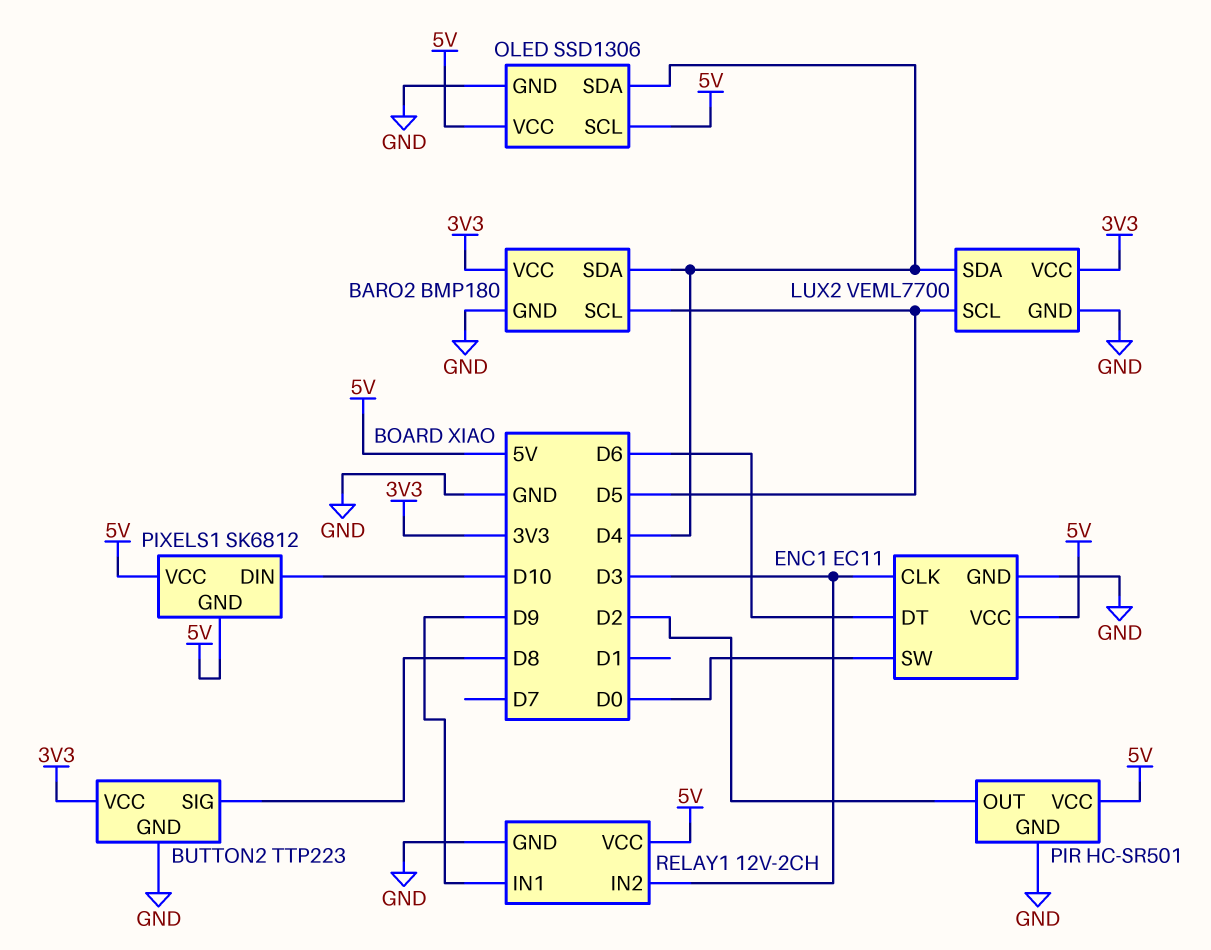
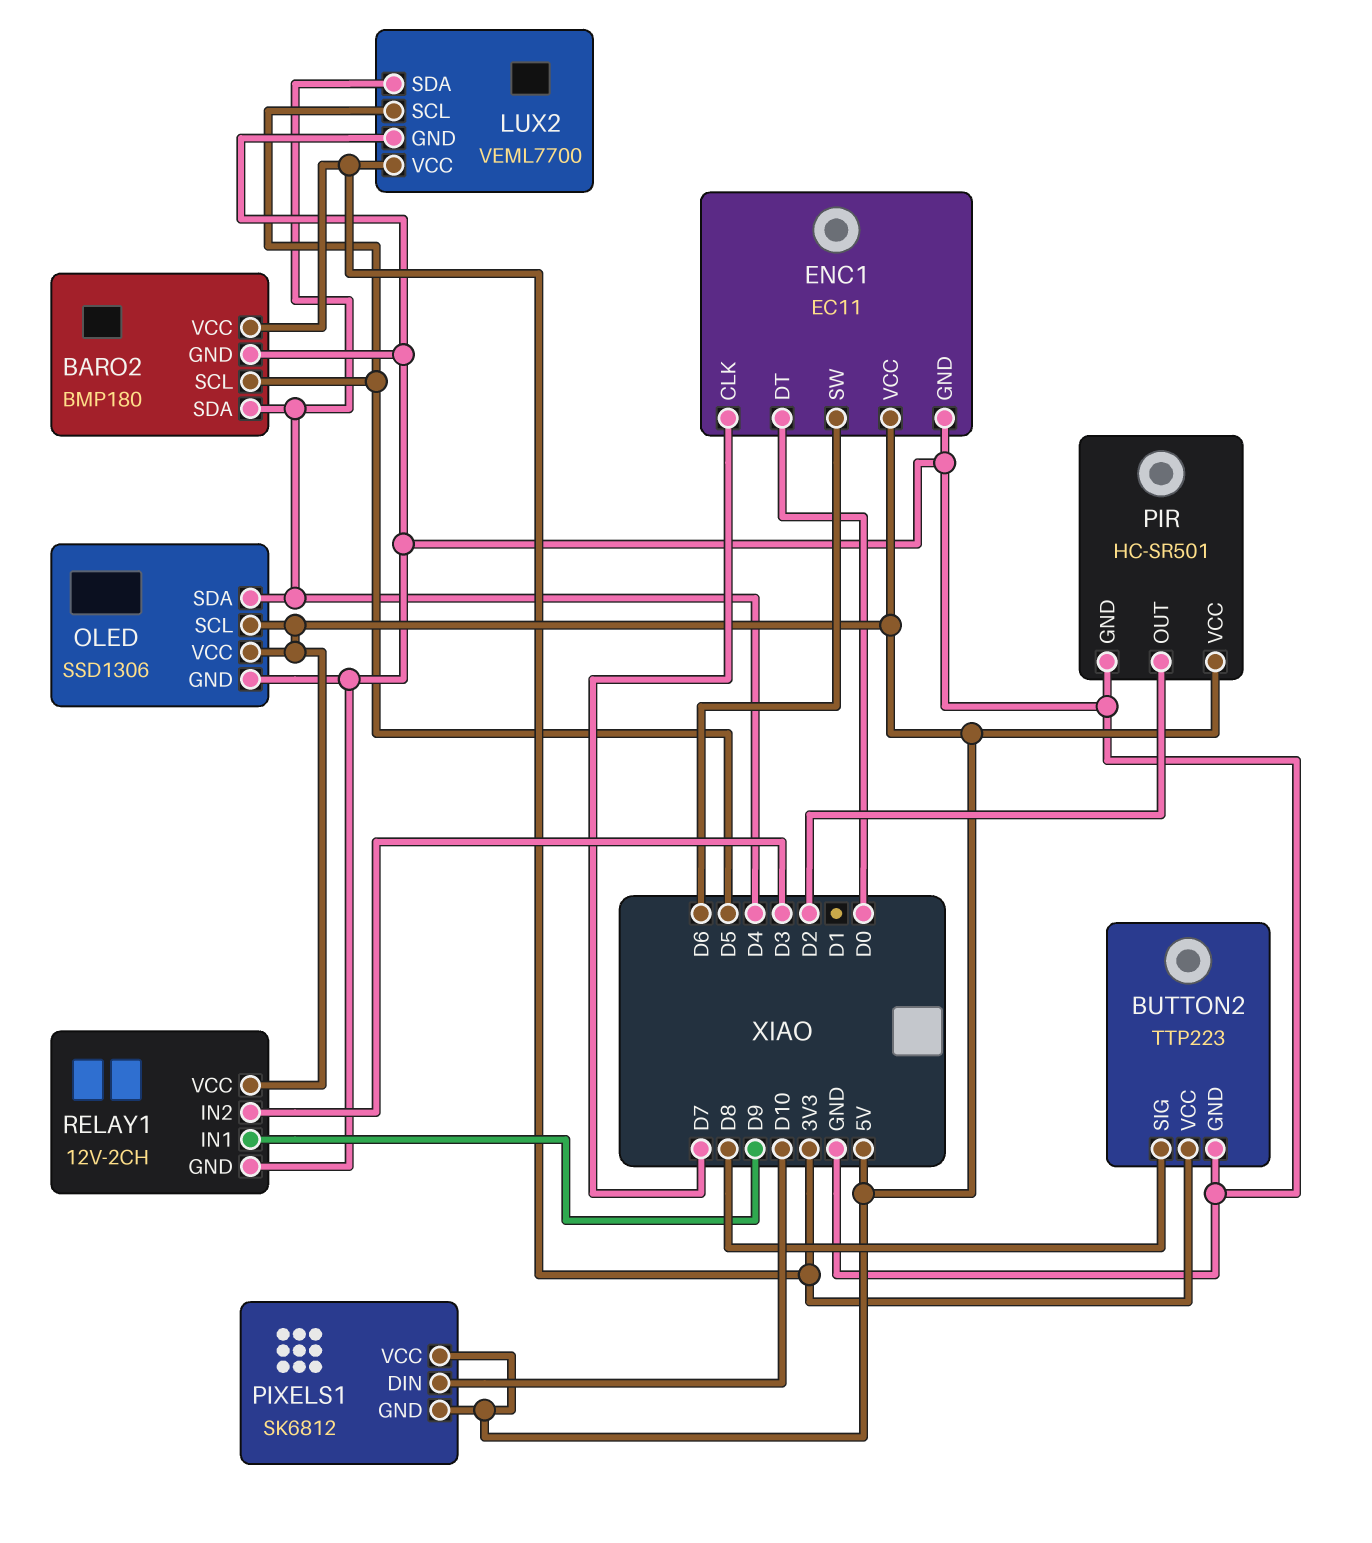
ENC1 pin CLK: D3 -> D7
ENC1 pin DT: D6 -> D0
ENC1 pin SW: D0 -> D6

